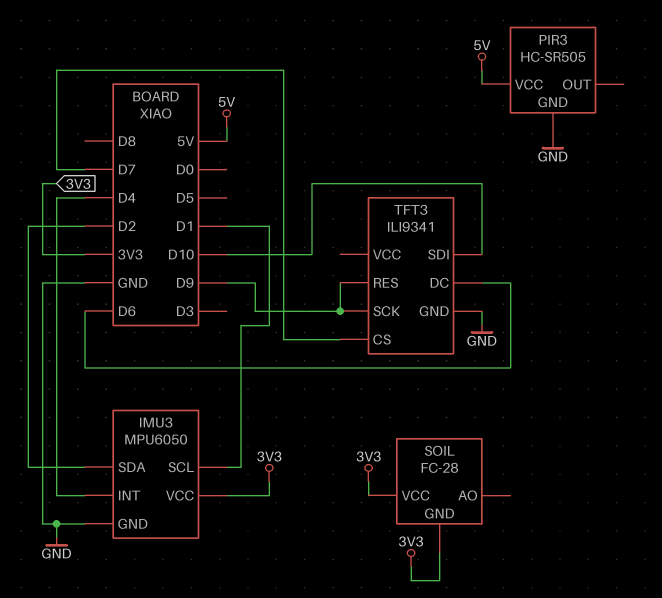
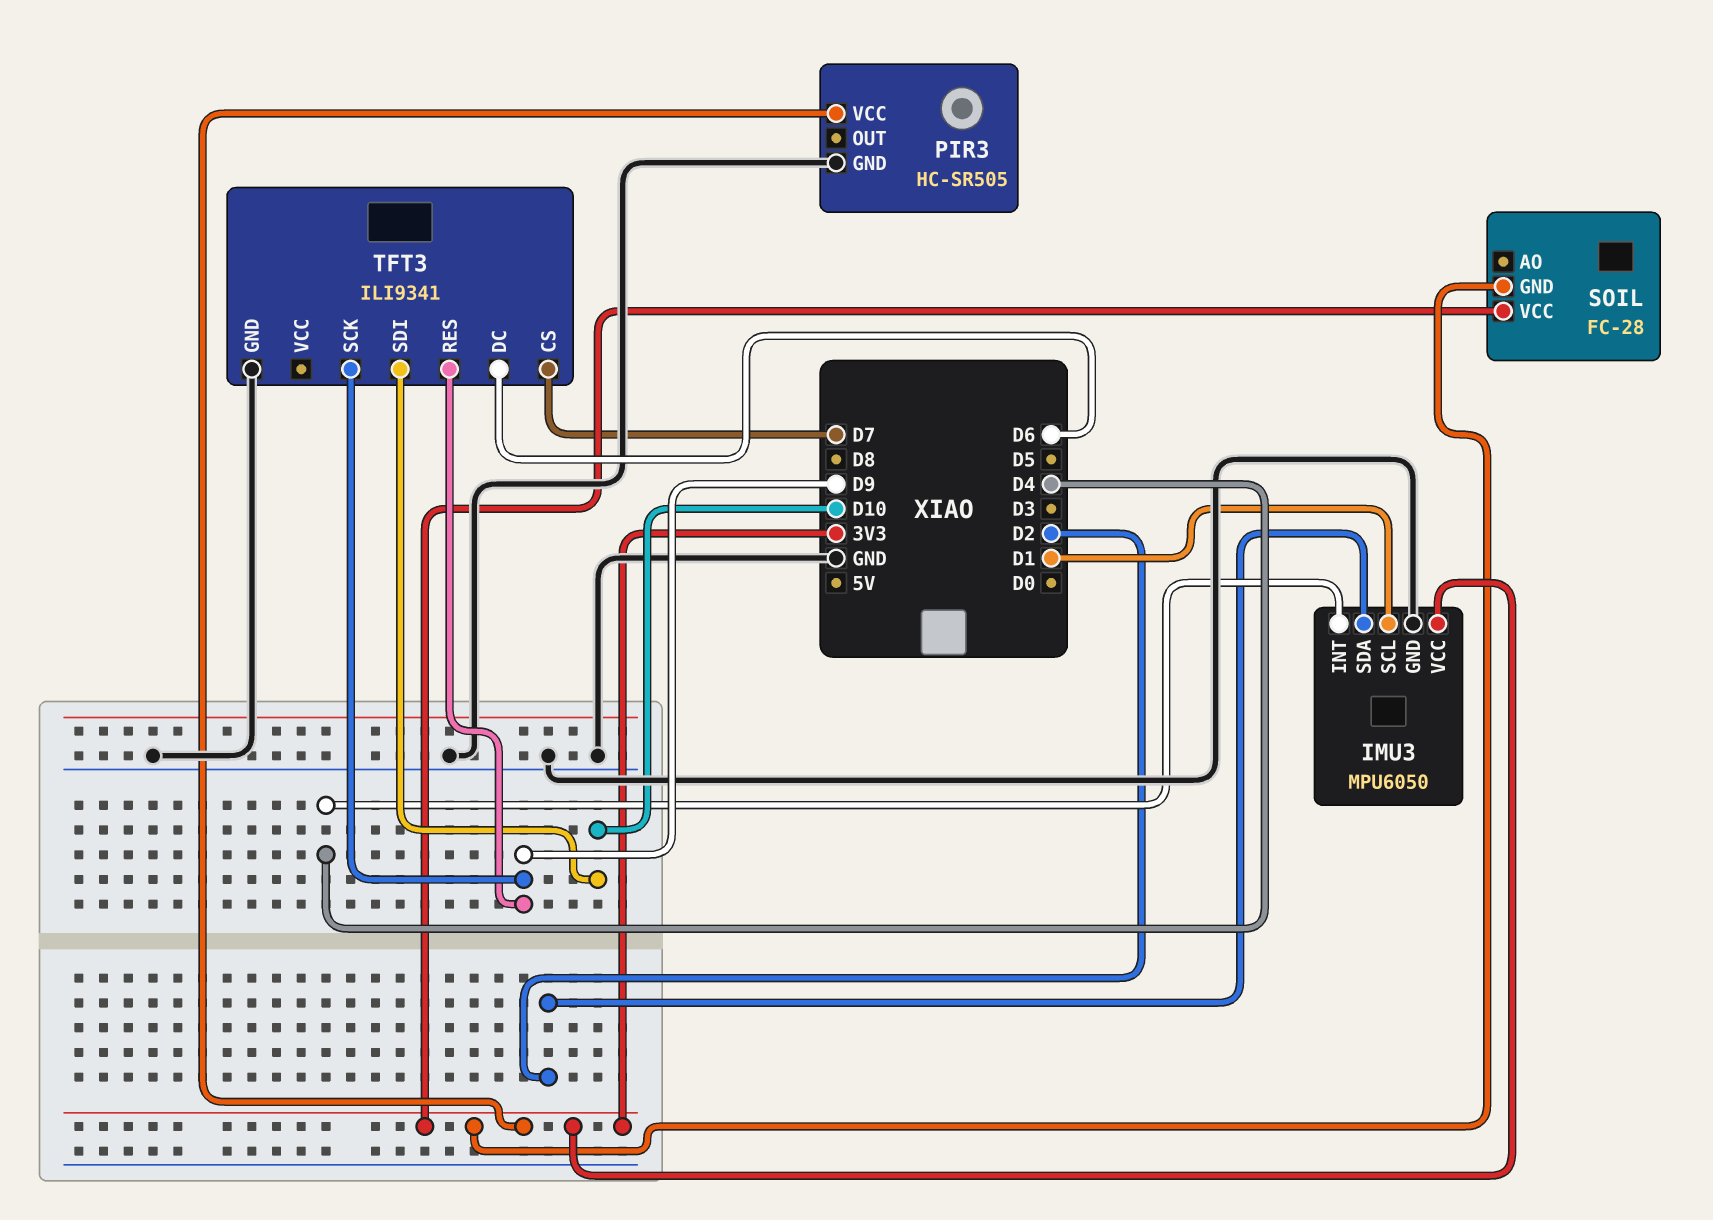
PIR3 pin VCC: 5V -> 3V3

